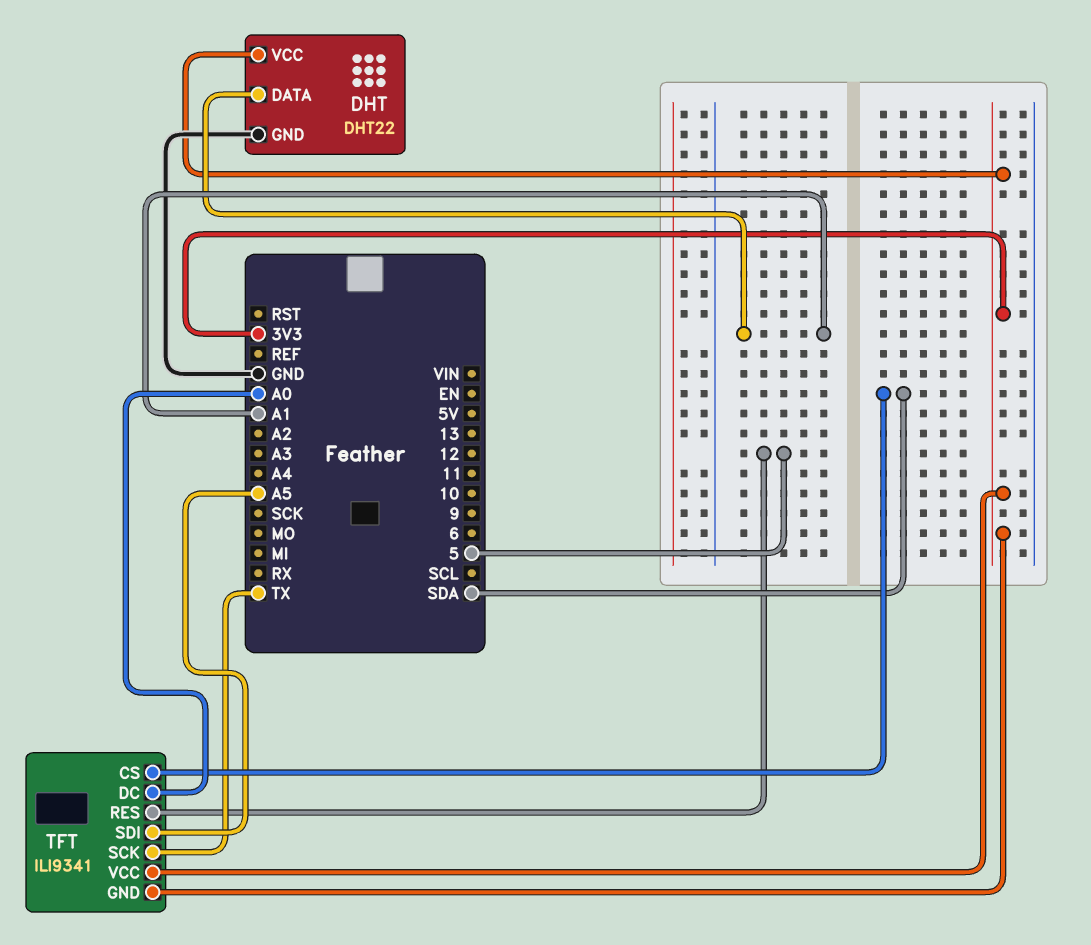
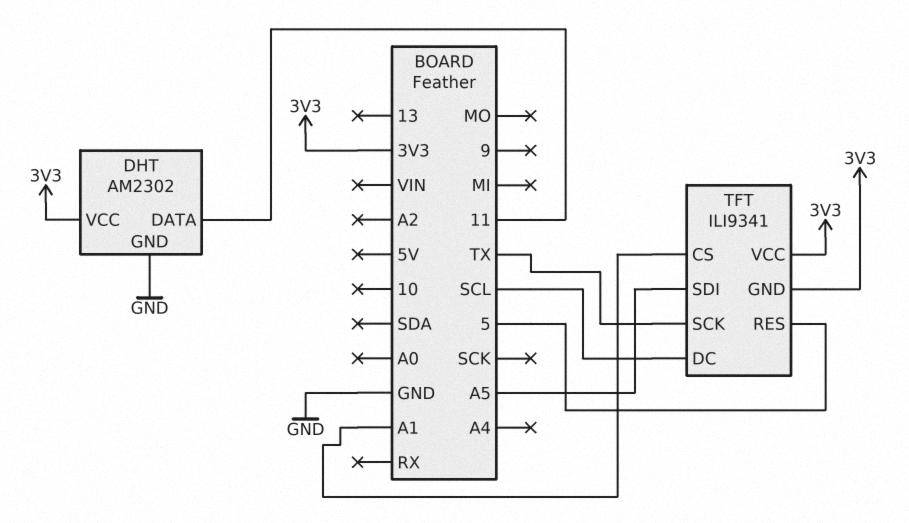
DHT: DHT22 -> AM2302
DHT pin DATA: A1 -> 11
TFT pin CS: SDA -> A1
TFT pin DC: A0 -> SCL

